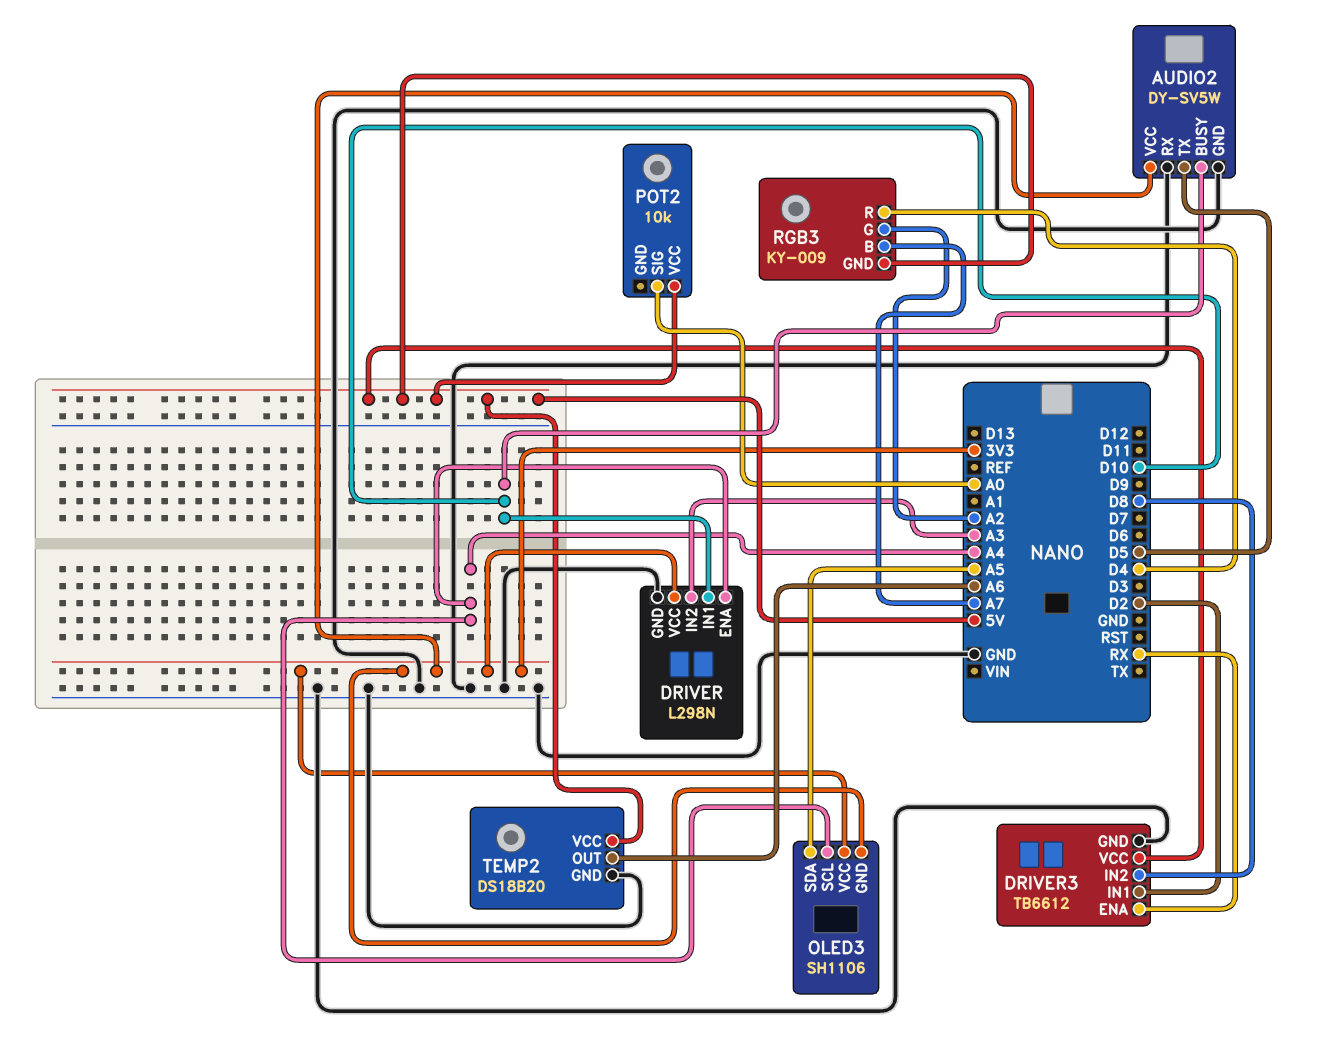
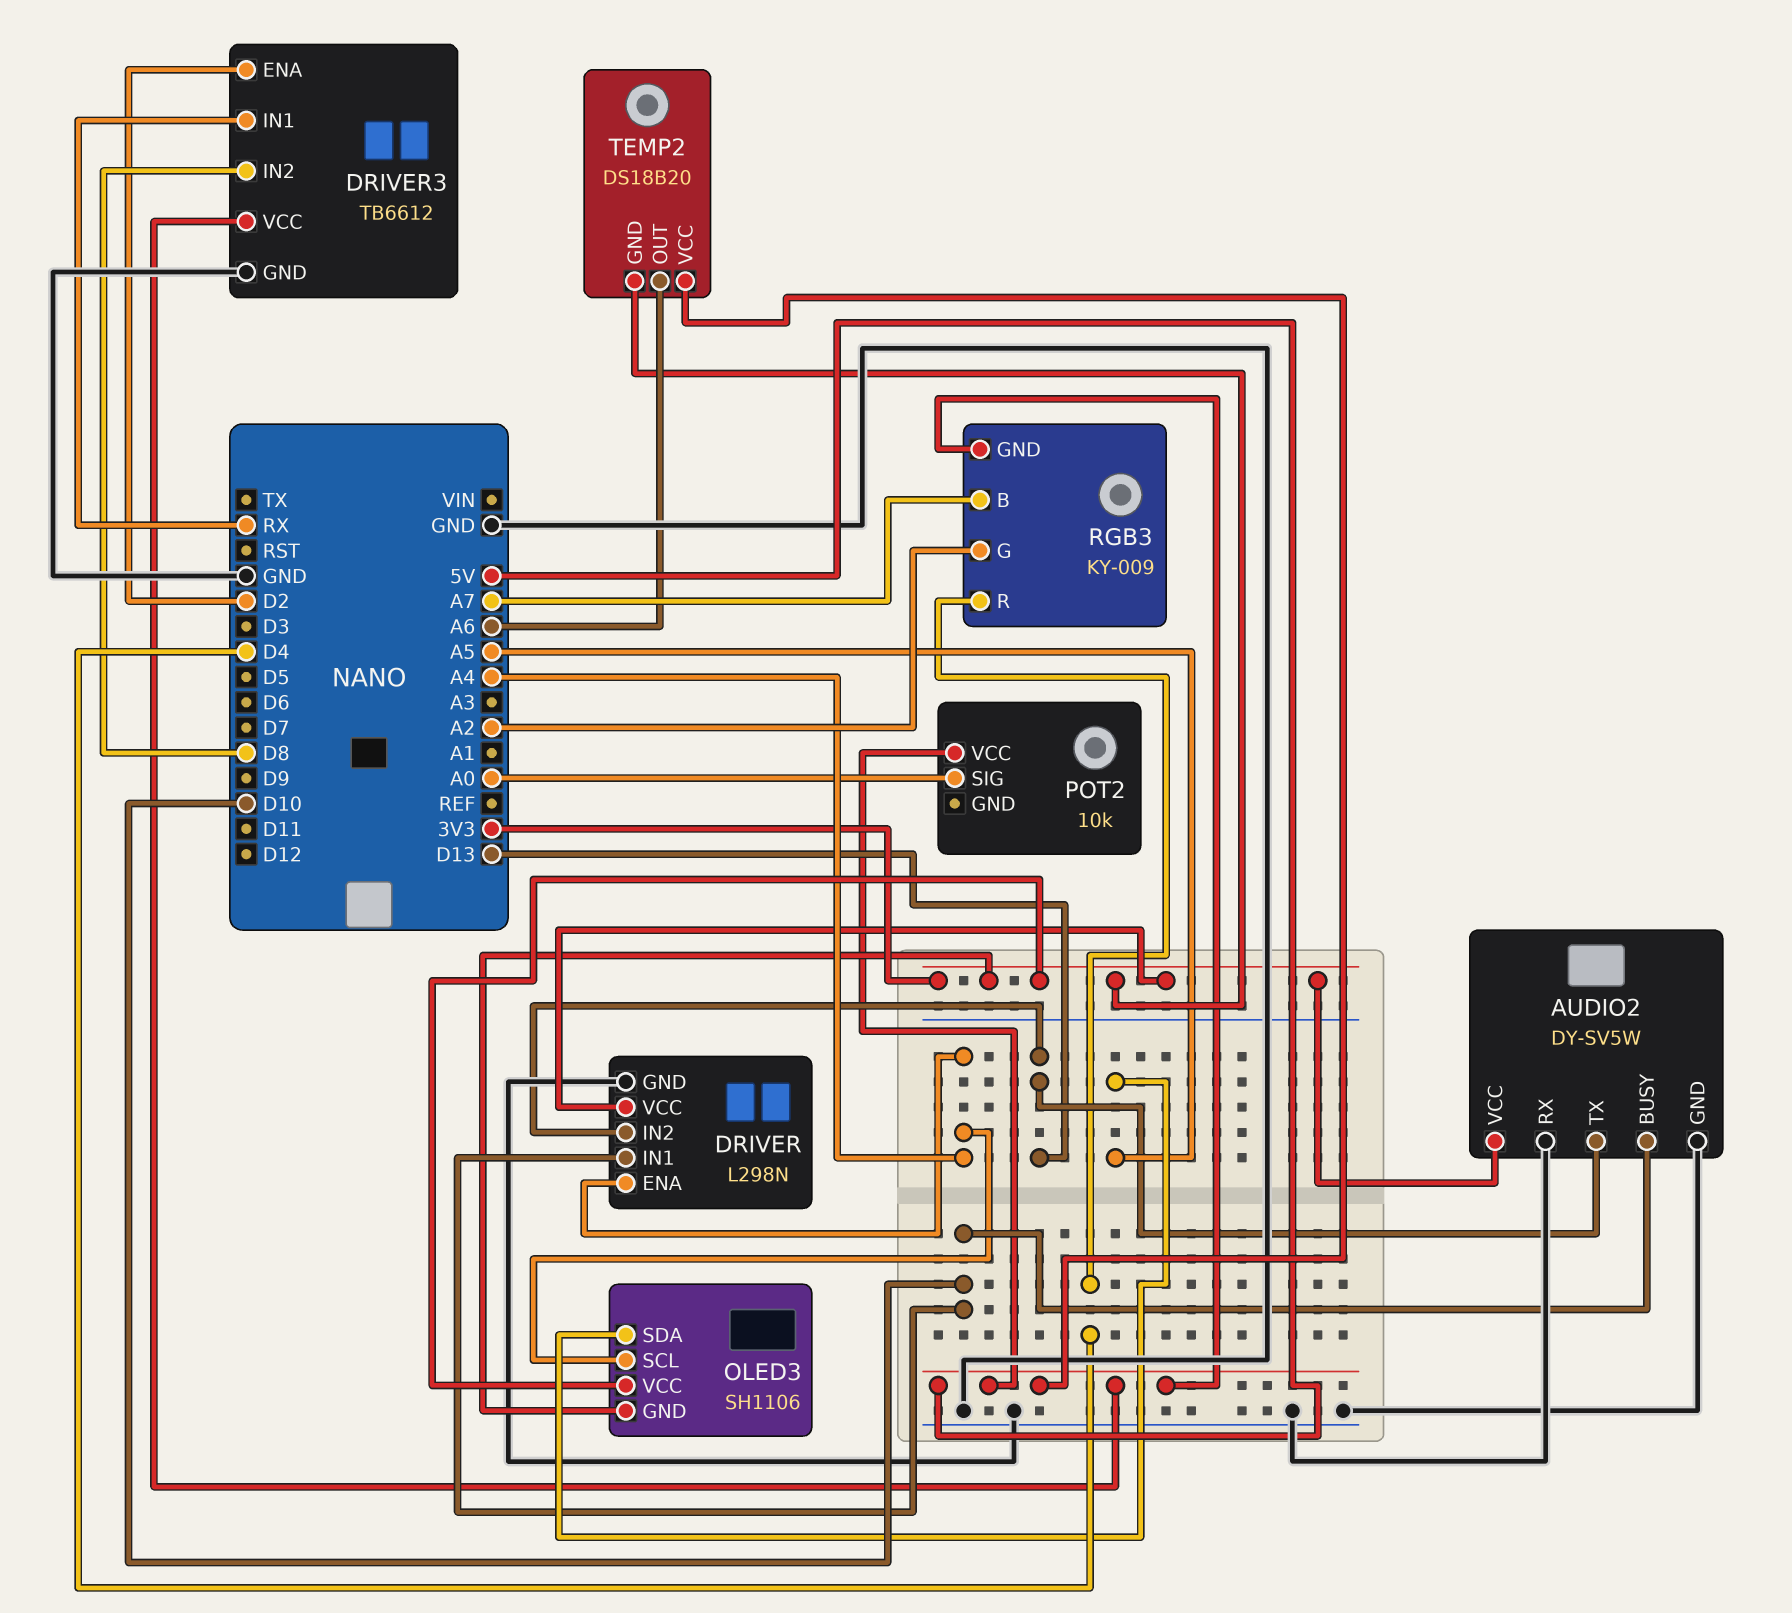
AUDIO2 pin TX: D5 -> D13
DRIVER pin IN2: A3 -> D13
DRIVER3 pin ENA: RX -> D2
DRIVER3 pin IN1: D2 -> RX
TEMP2 pin GND: GND -> 3V3

